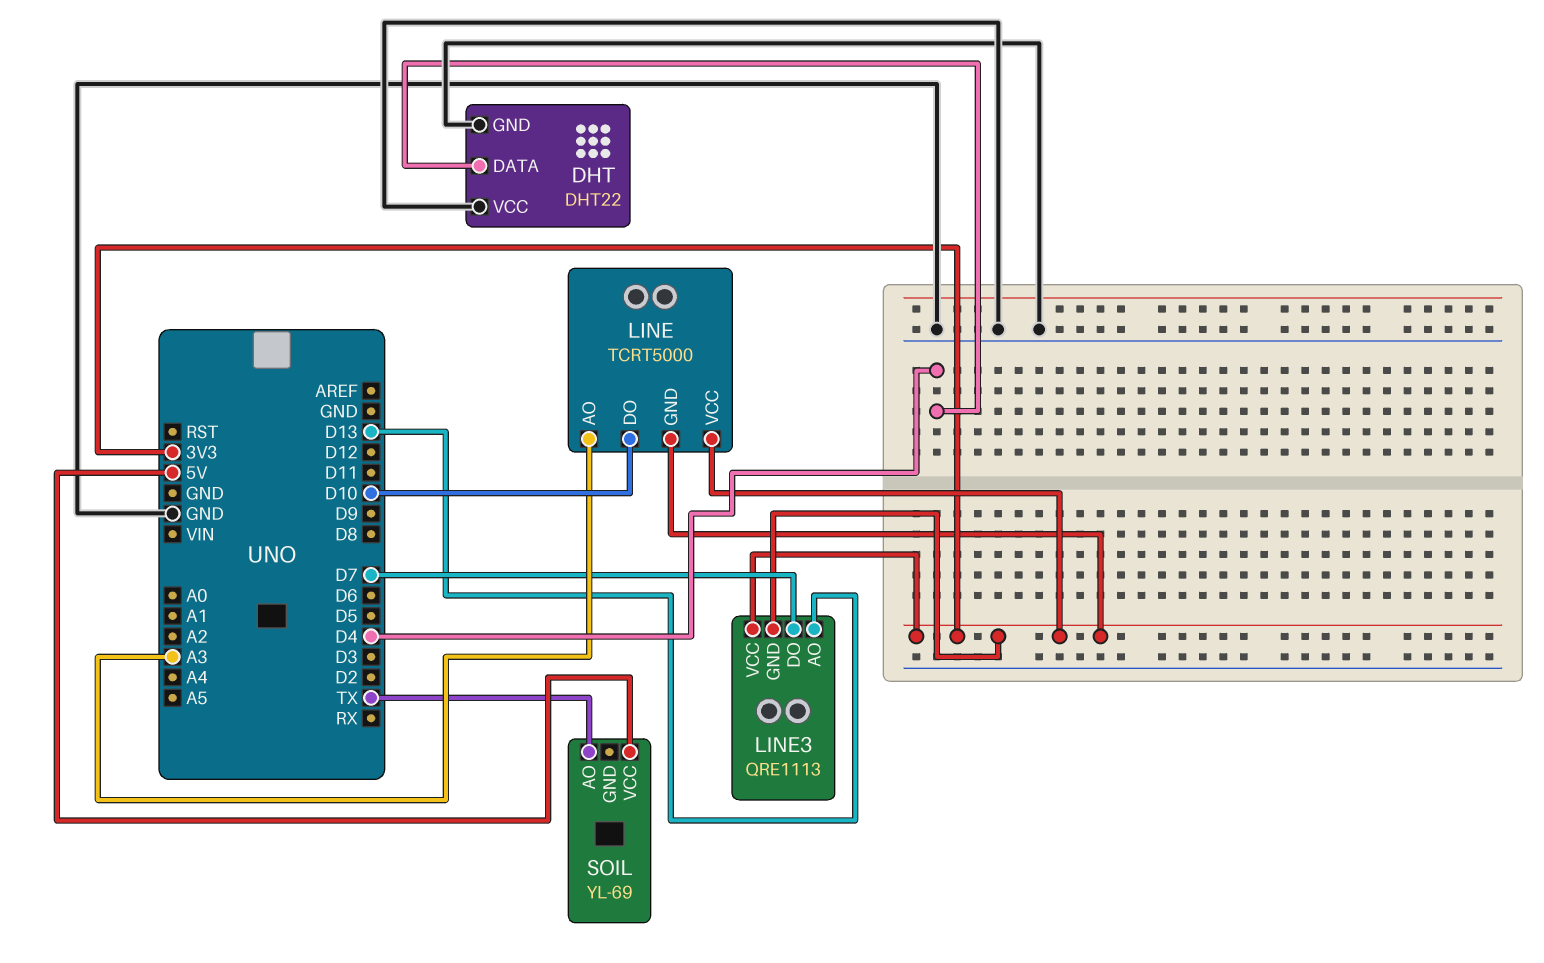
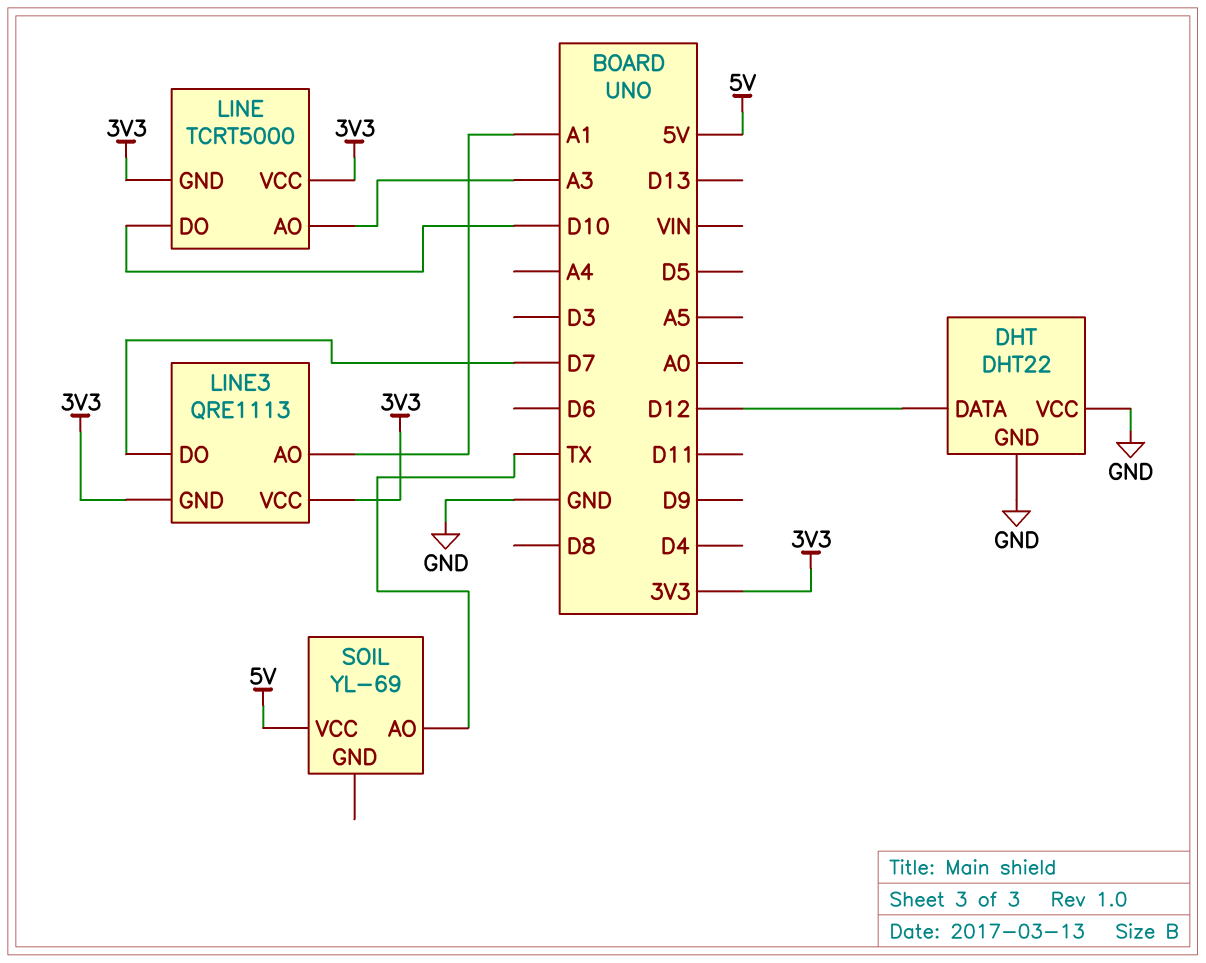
DHT pin DATA: D4 -> D12
LINE3 pin AO: D13 -> A1

